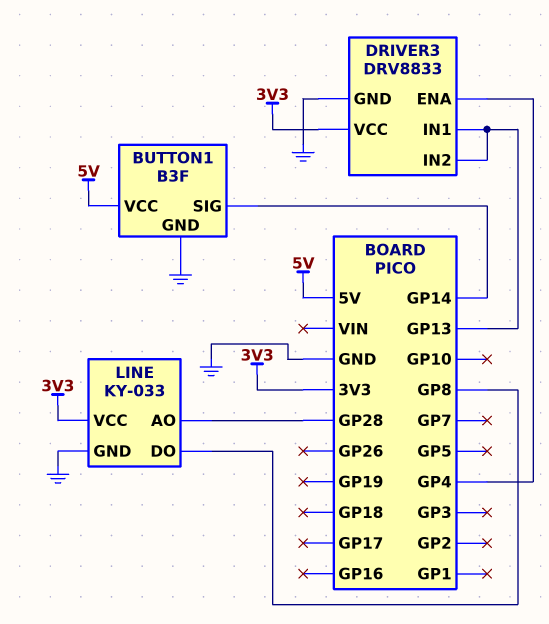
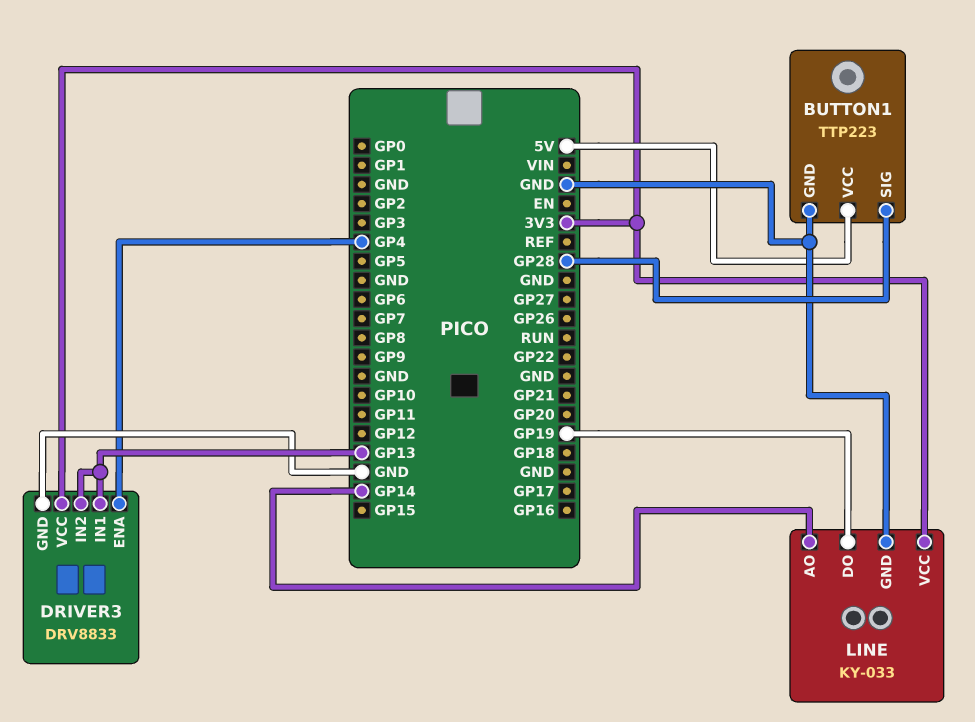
BUTTON1: B3F -> TTP223
BUTTON1 pin SIG: GP14 -> GP28
LINE pin AO: GP28 -> GP14
LINE pin DO: GP8 -> GP19

